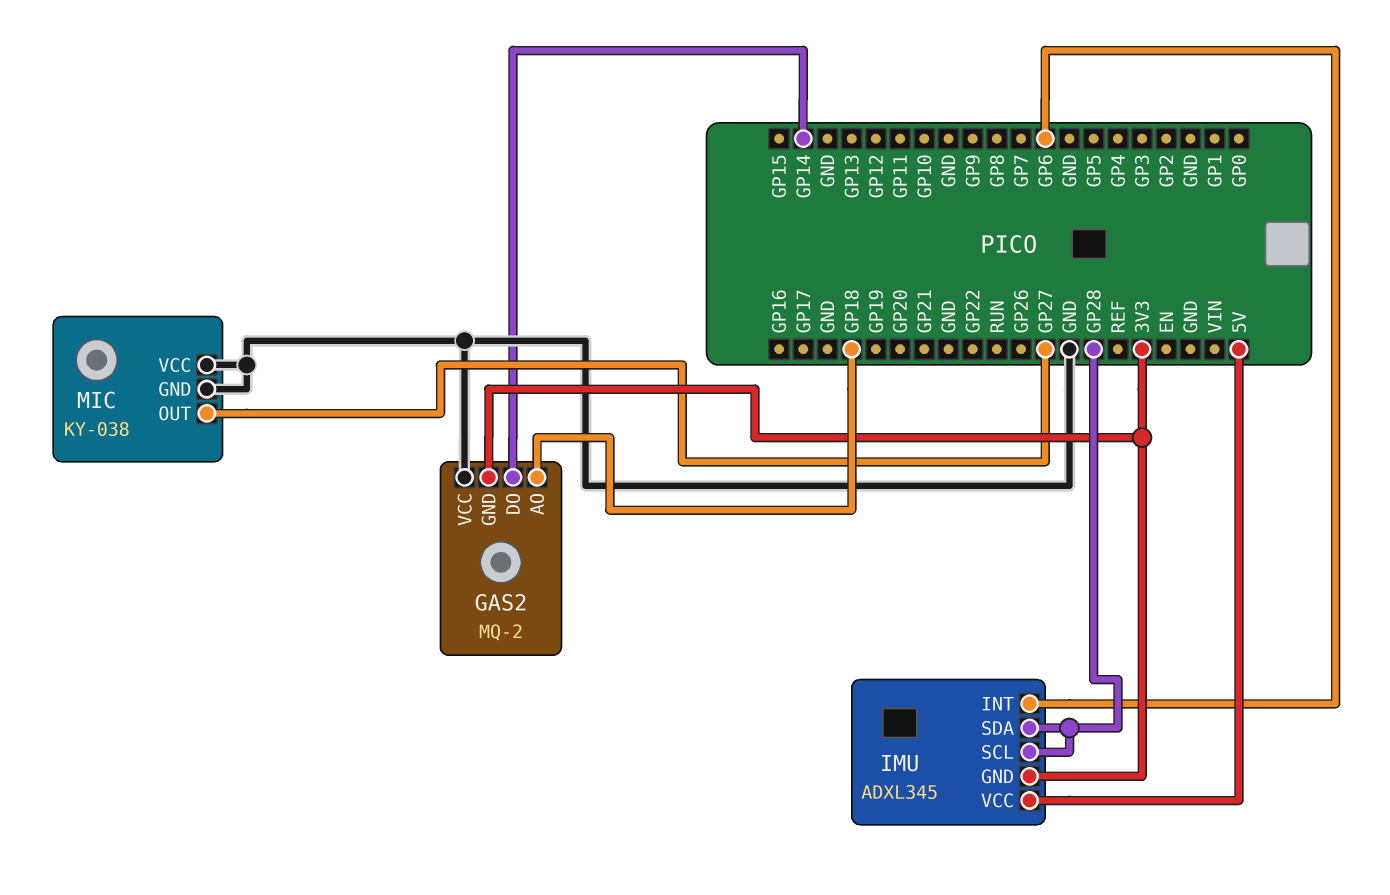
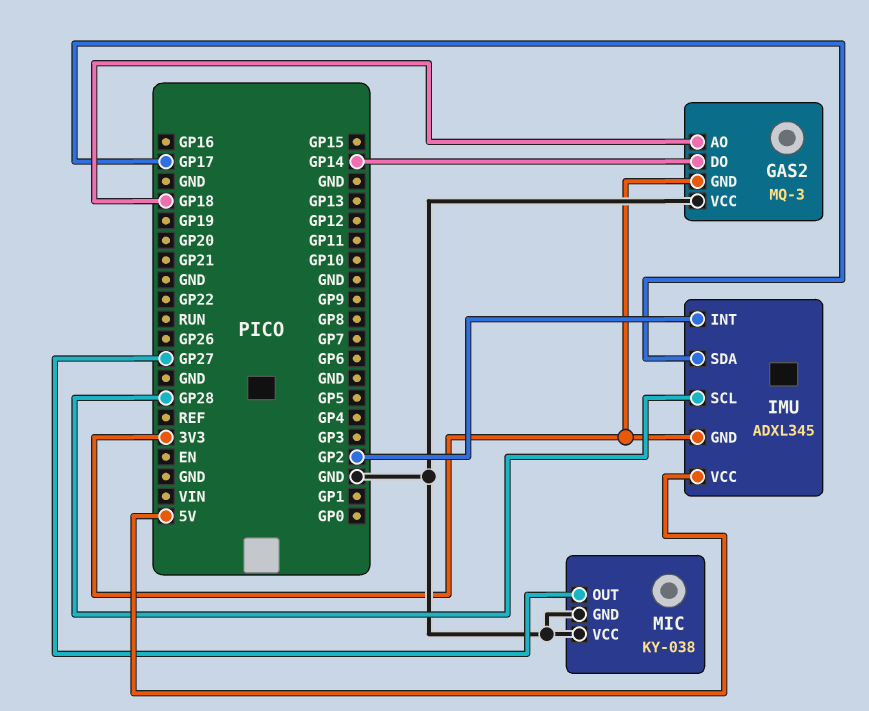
GAS2: MQ-2 -> MQ-3
IMU pin INT: GP6 -> GP2
IMU pin SDA: GP28 -> GP17

